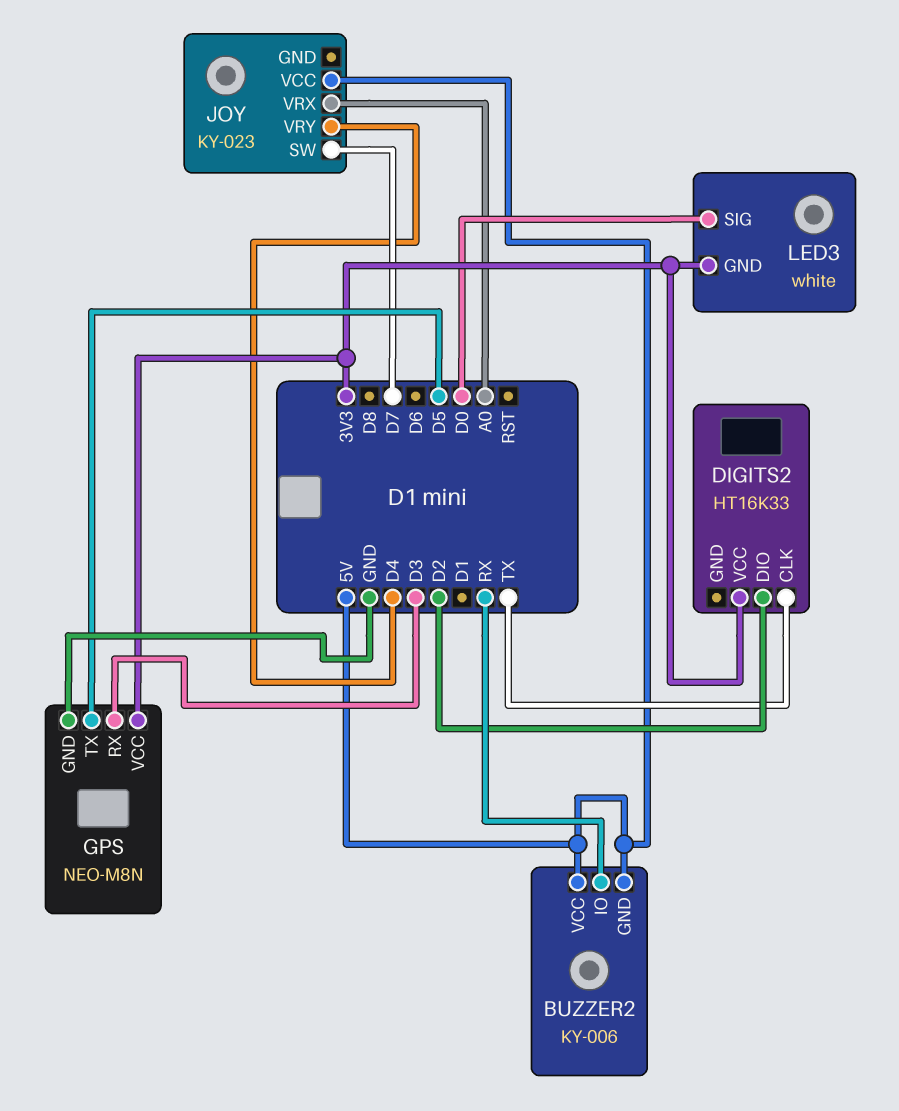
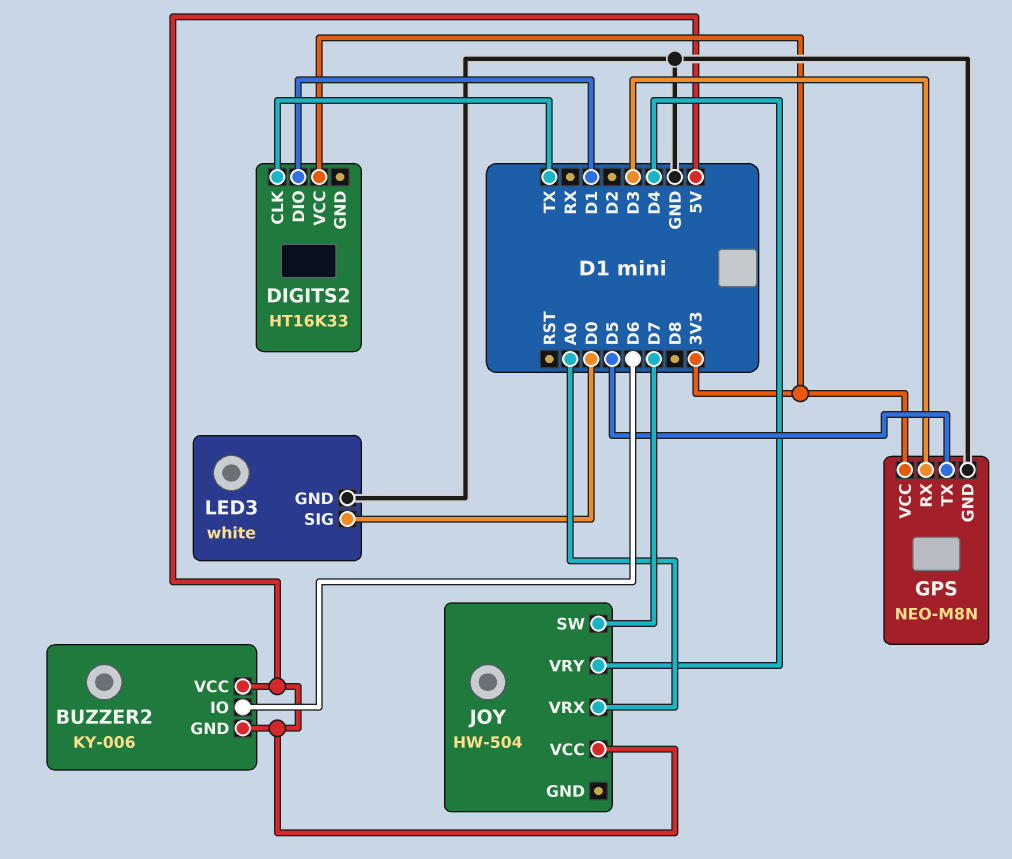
BUZZER2 pin IO: RX -> D6
DIGITS2 pin DIO: D2 -> D1
JOY: KY-023 -> HW-504
LED3 pin GND: 3V3 -> GND

